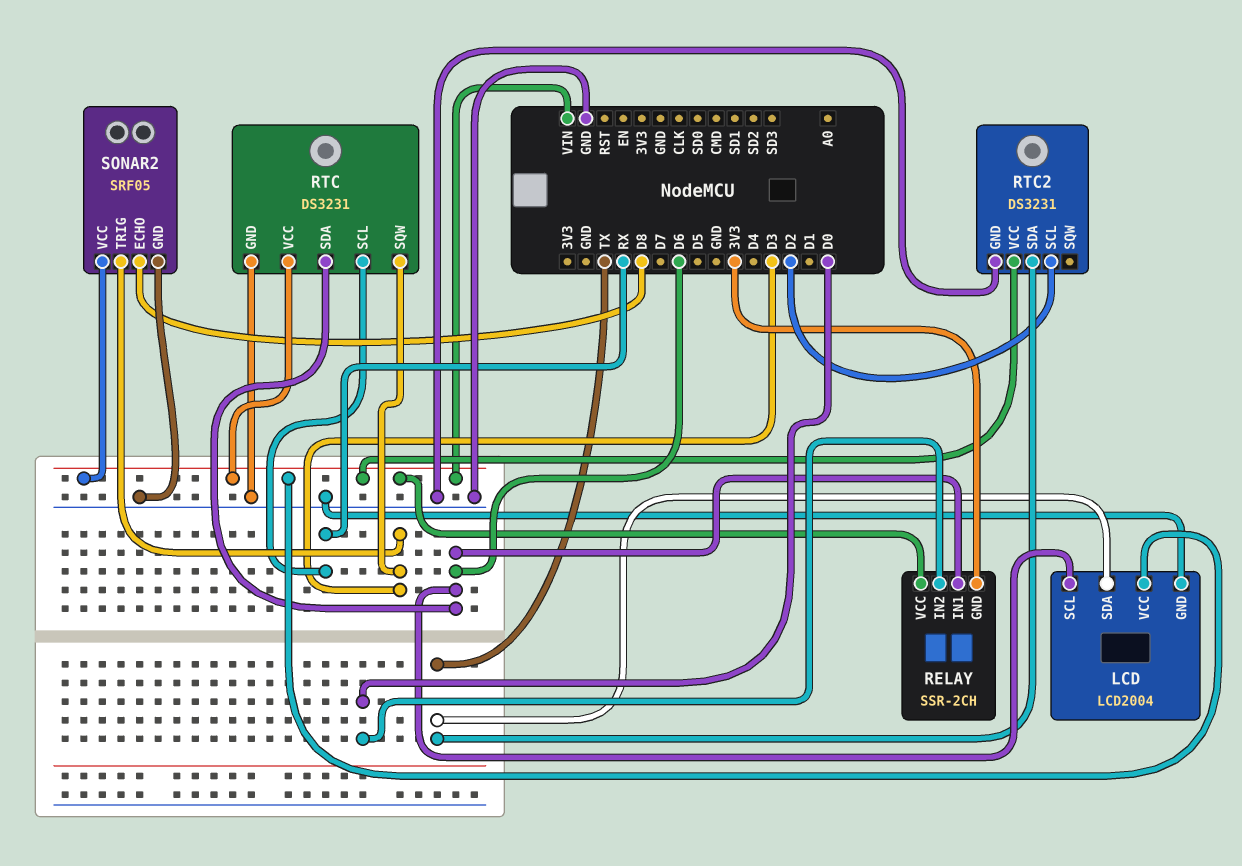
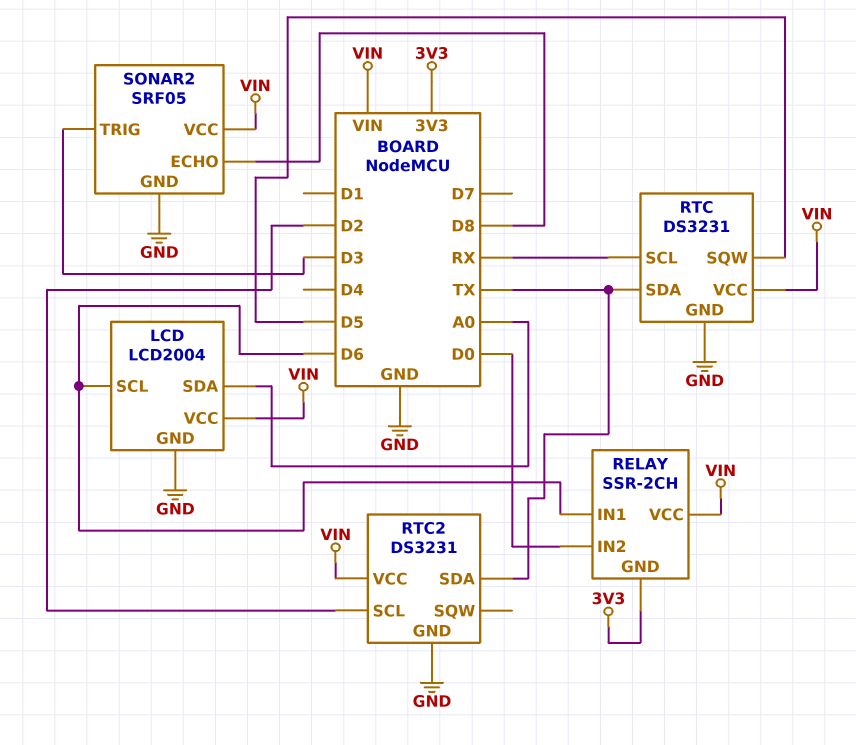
LCD pin SDA: TX -> A0
RTC pin SDA: D6 -> TX
RTC pin SQW: D3 -> D5

